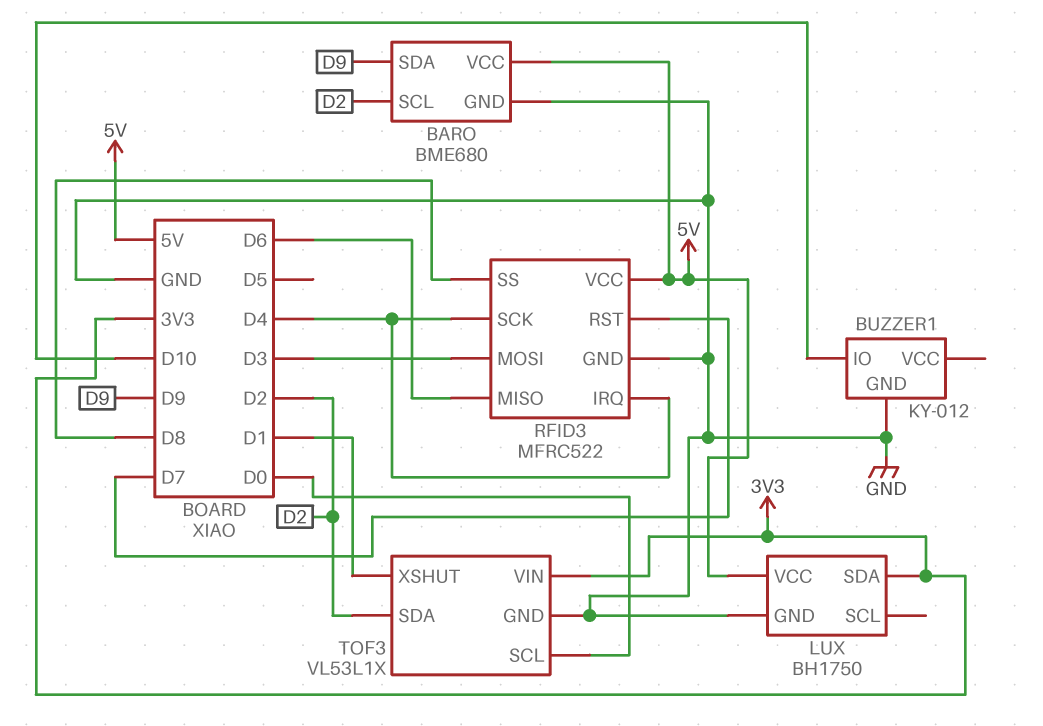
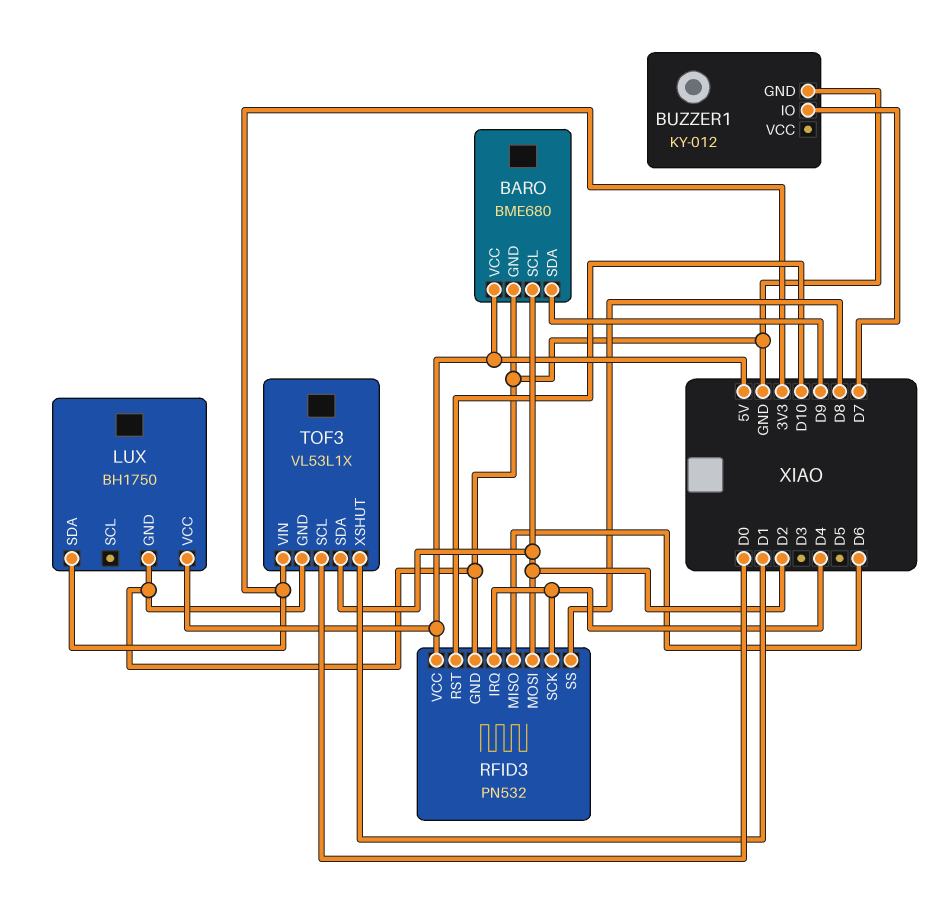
BUZZER1 pin IO: D10 -> D7
RFID3: MFRC522 -> PN532
RFID3 pin MOSI: D3 -> D2
RFID3 pin RST: D7 -> D10

